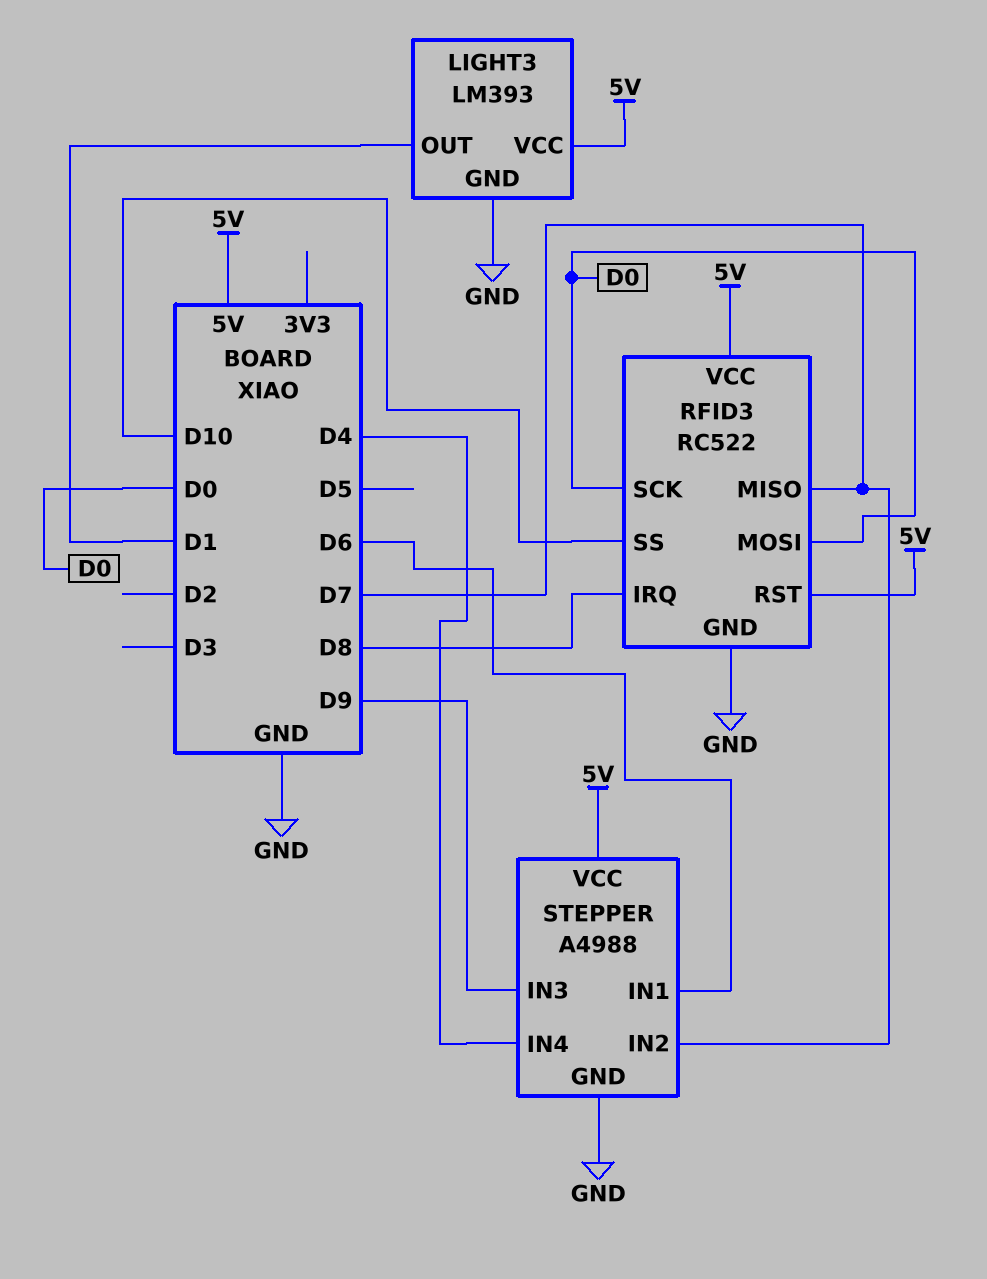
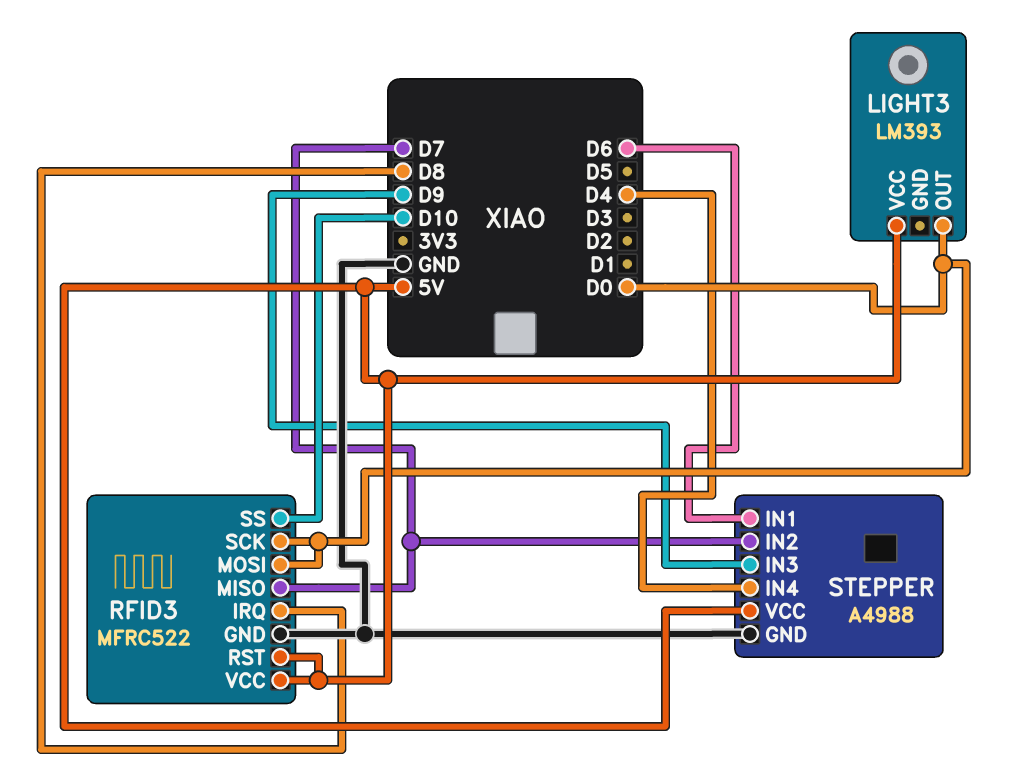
LIGHT3 pin GND: GND -> none
LIGHT3 pin OUT: D1 -> D0
RFID3: RC522 -> MFRC522

